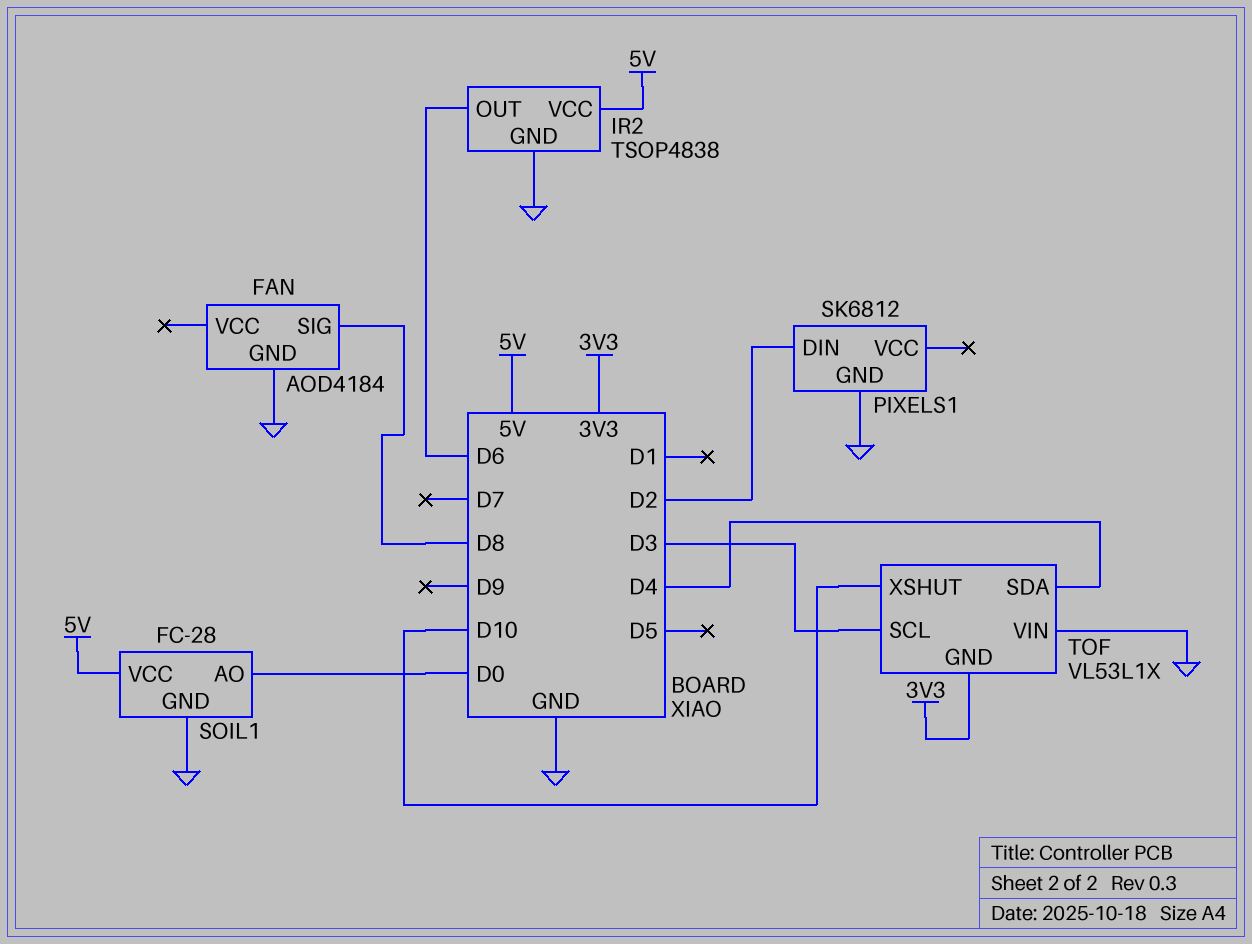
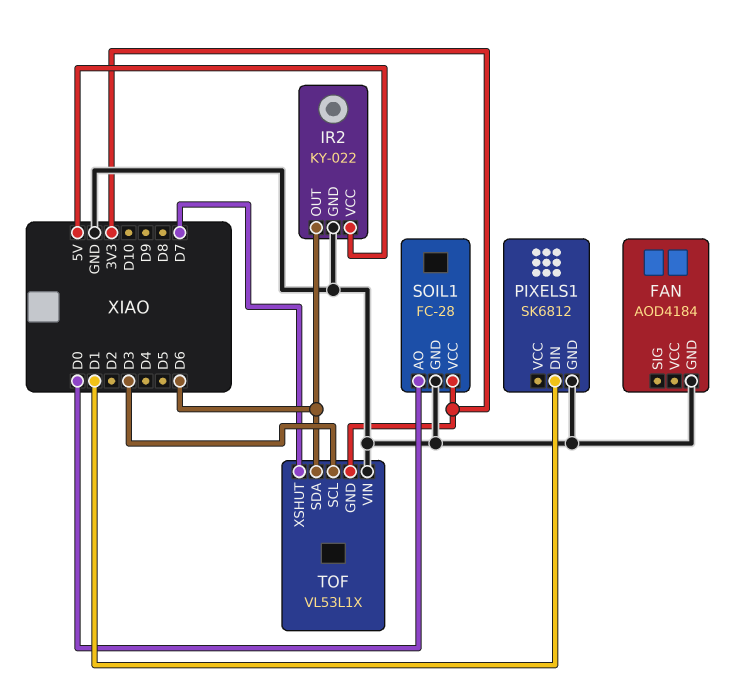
FAN pin SIG: D8 -> none
IR2: TSOP4838 -> KY-022
PIXELS1 pin DIN: D2 -> D1
SOIL1 pin VCC: 5V -> 3V3
TOF pin SDA: D4 -> D6
TOF pin XSHUT: D10 -> D7

